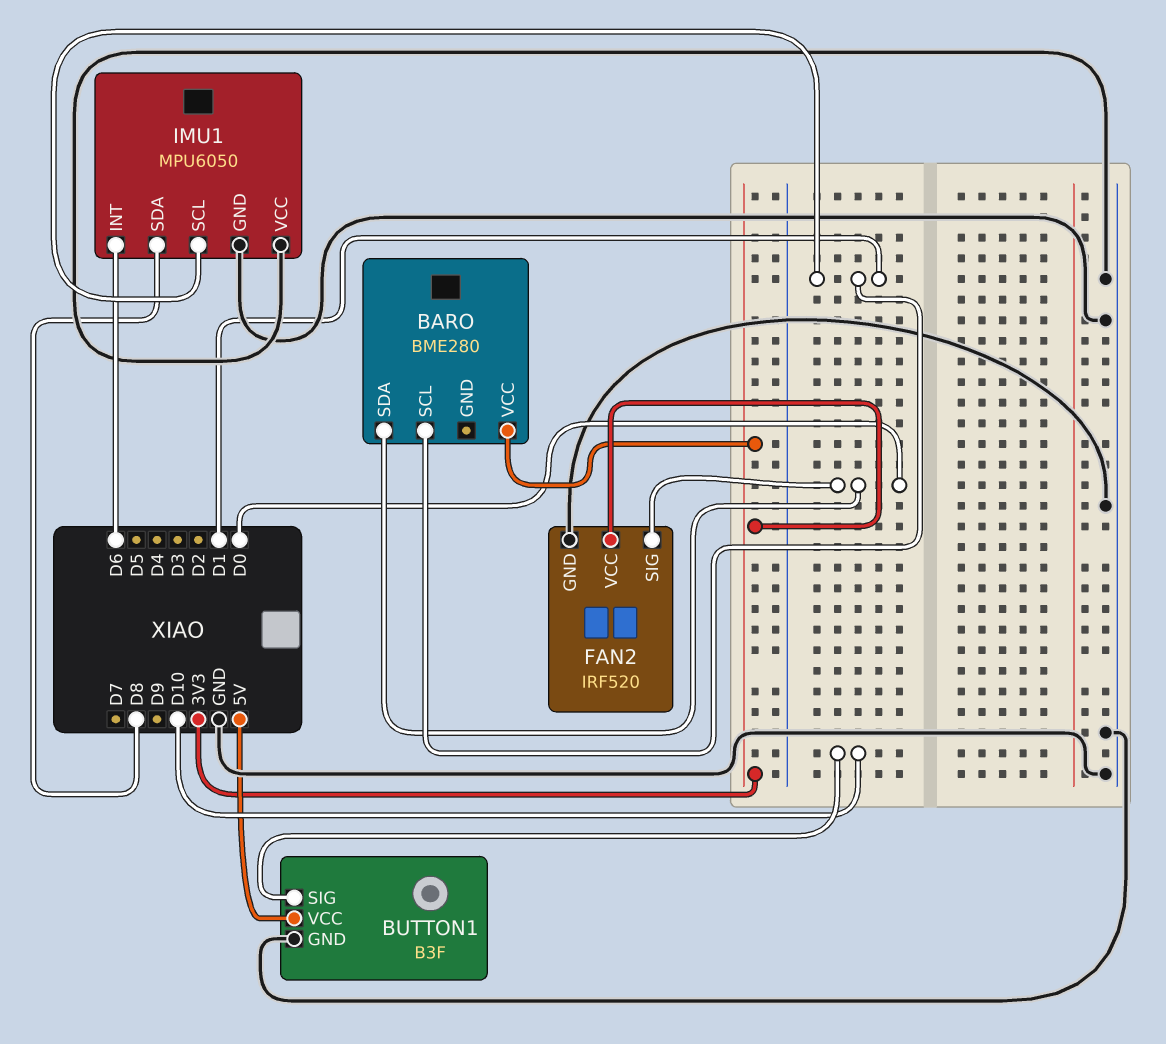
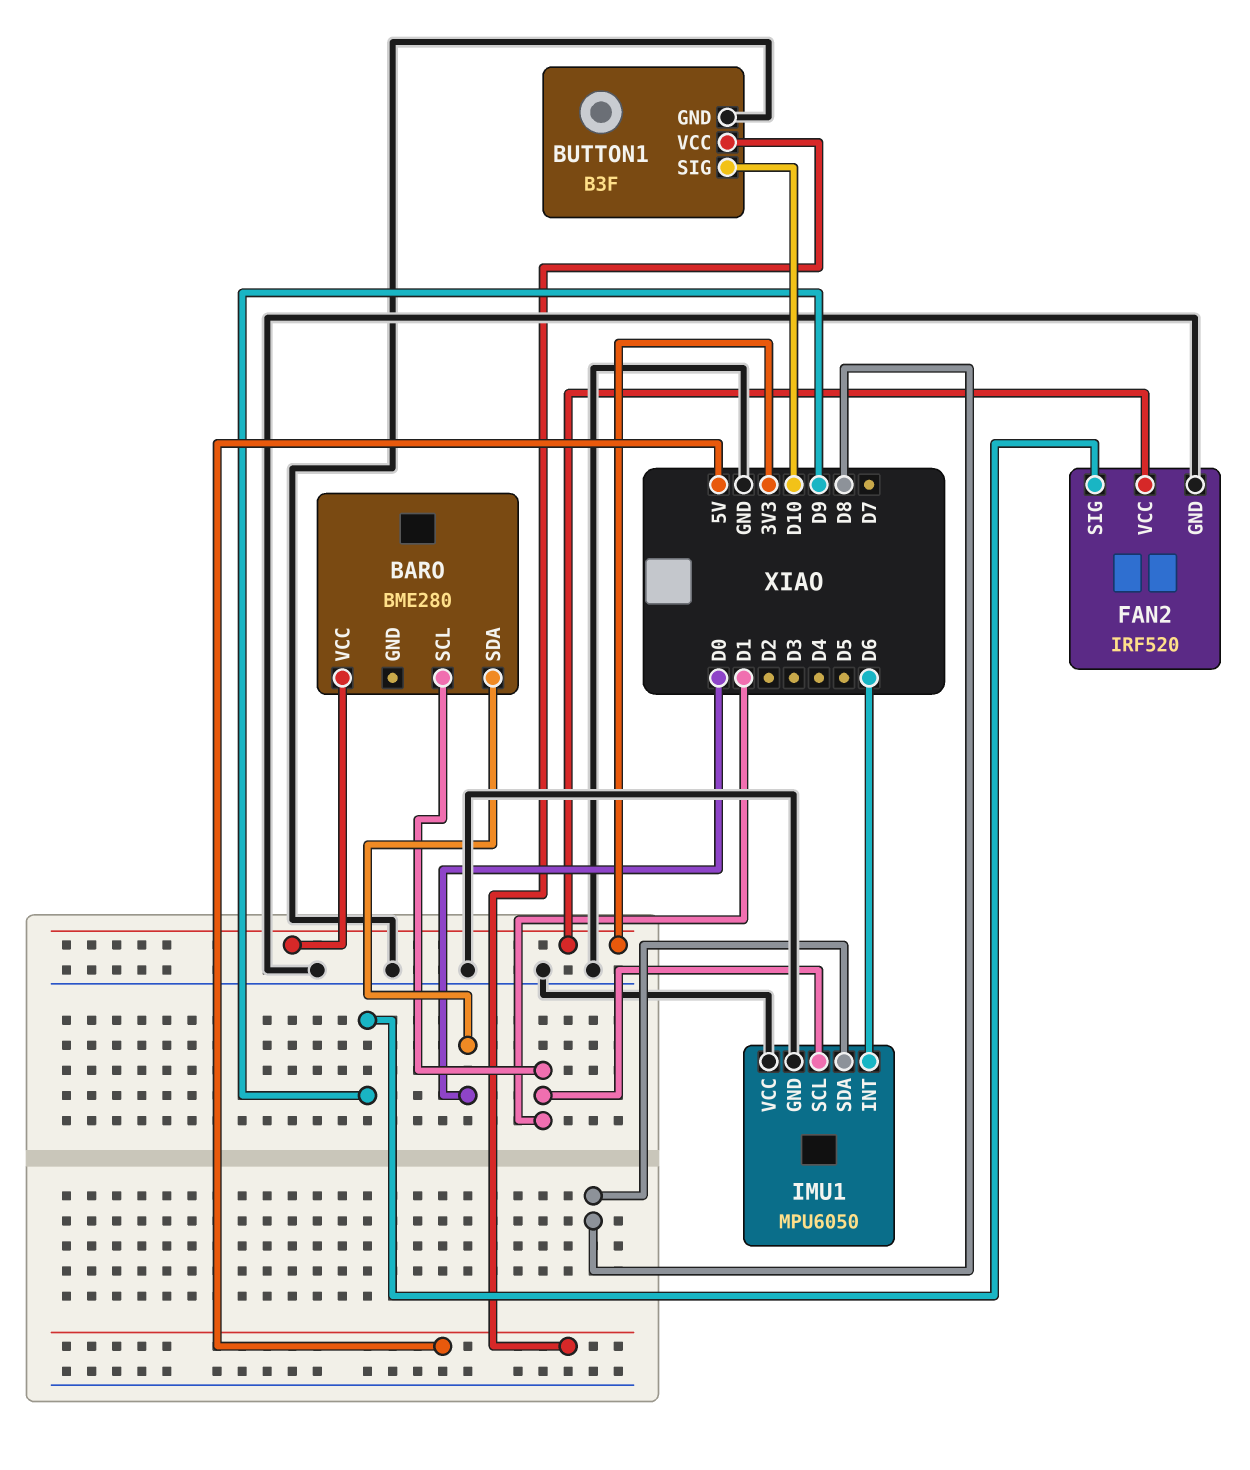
FAN2 pin SIG: D0 -> D9

